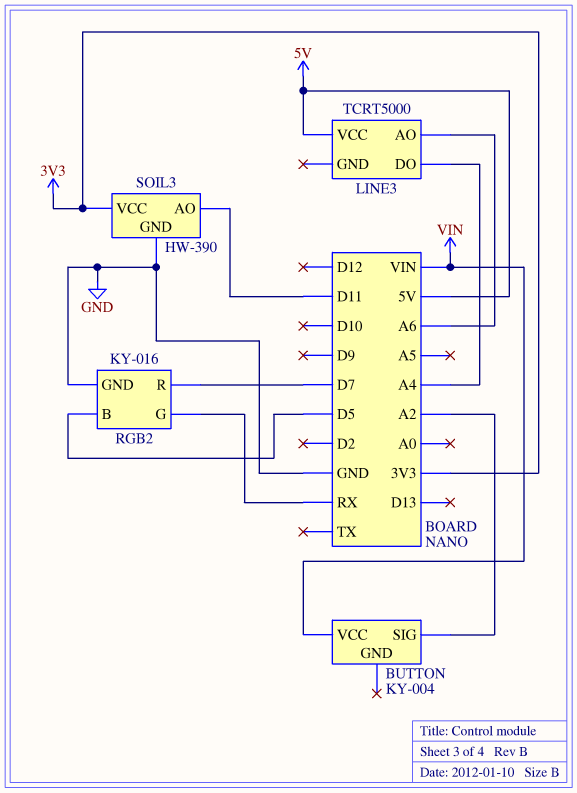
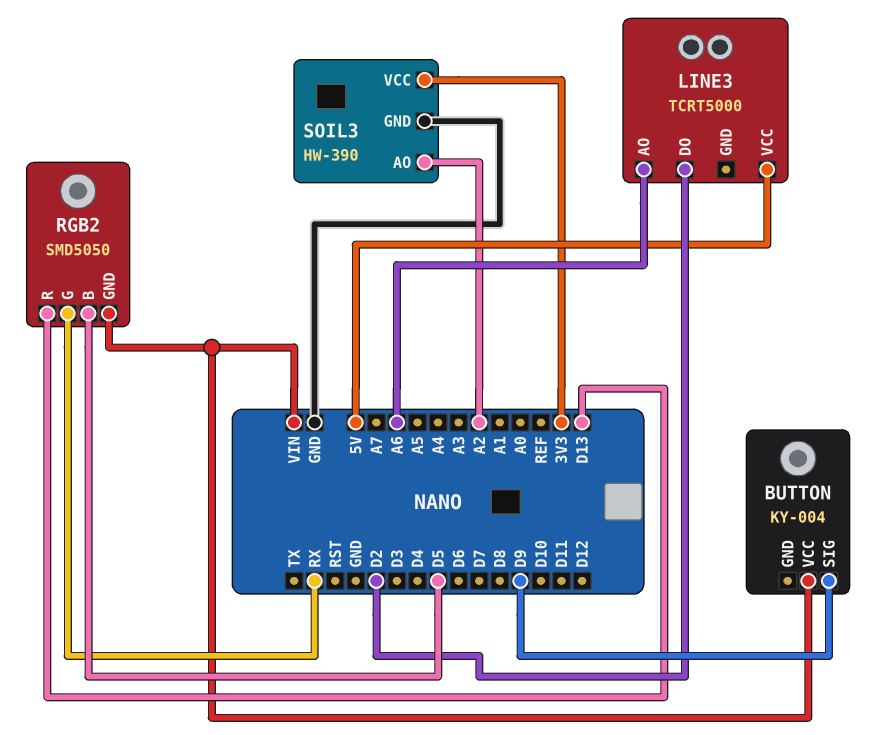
BUTTON pin SIG: A2 -> D9
LINE3 pin DO: A4 -> D2
RGB2: KY-016 -> SMD5050
RGB2 pin GND: GND -> VIN
RGB2 pin R: D7 -> D13
SOIL3 pin AO: D11 -> A2

